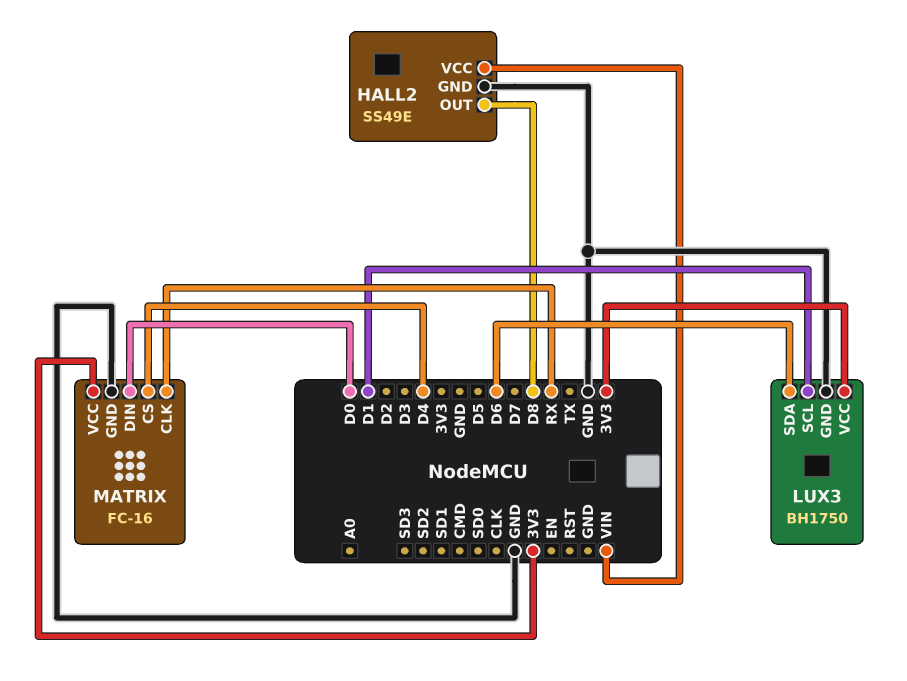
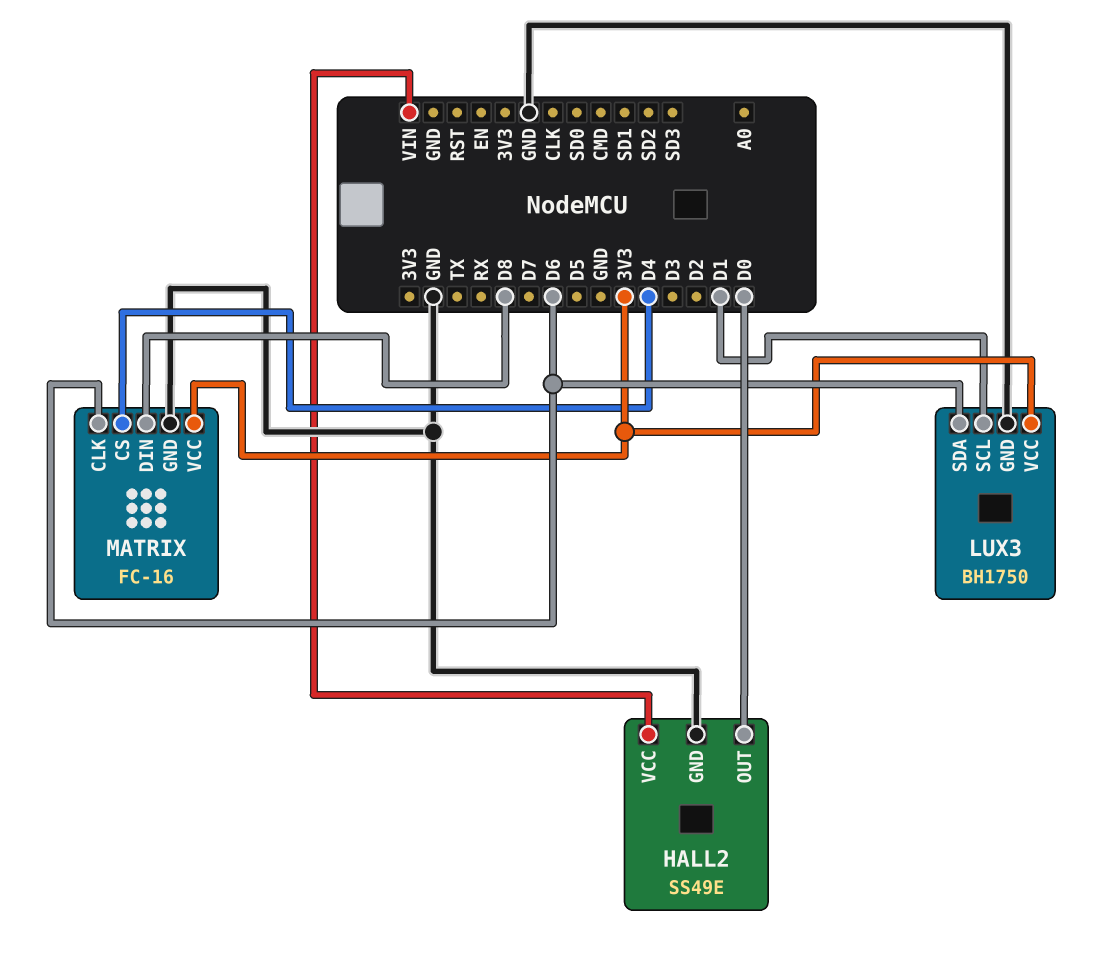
HALL2 pin OUT: D8 -> D0
MATRIX pin CLK: RX -> D6
MATRIX pin DIN: D0 -> D8

